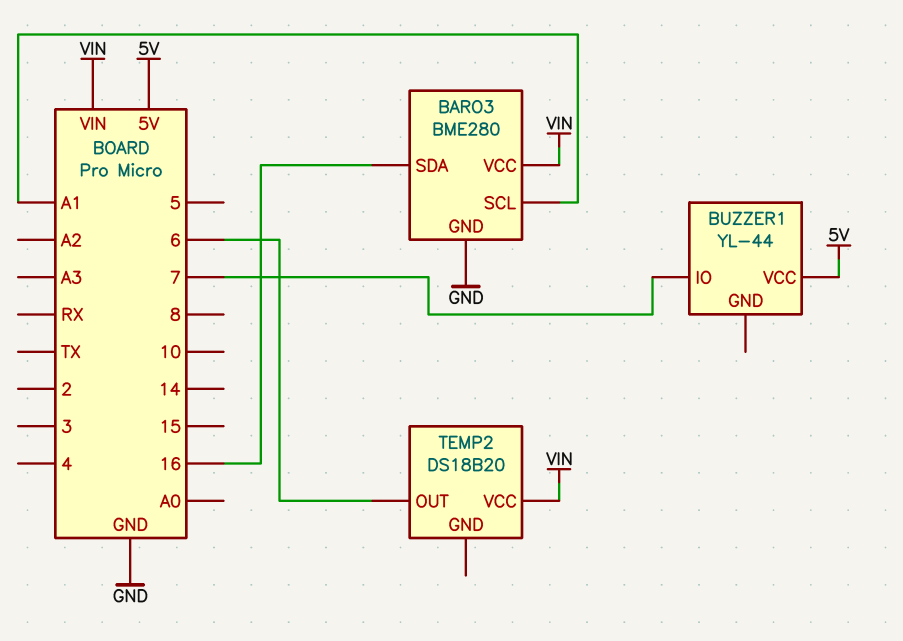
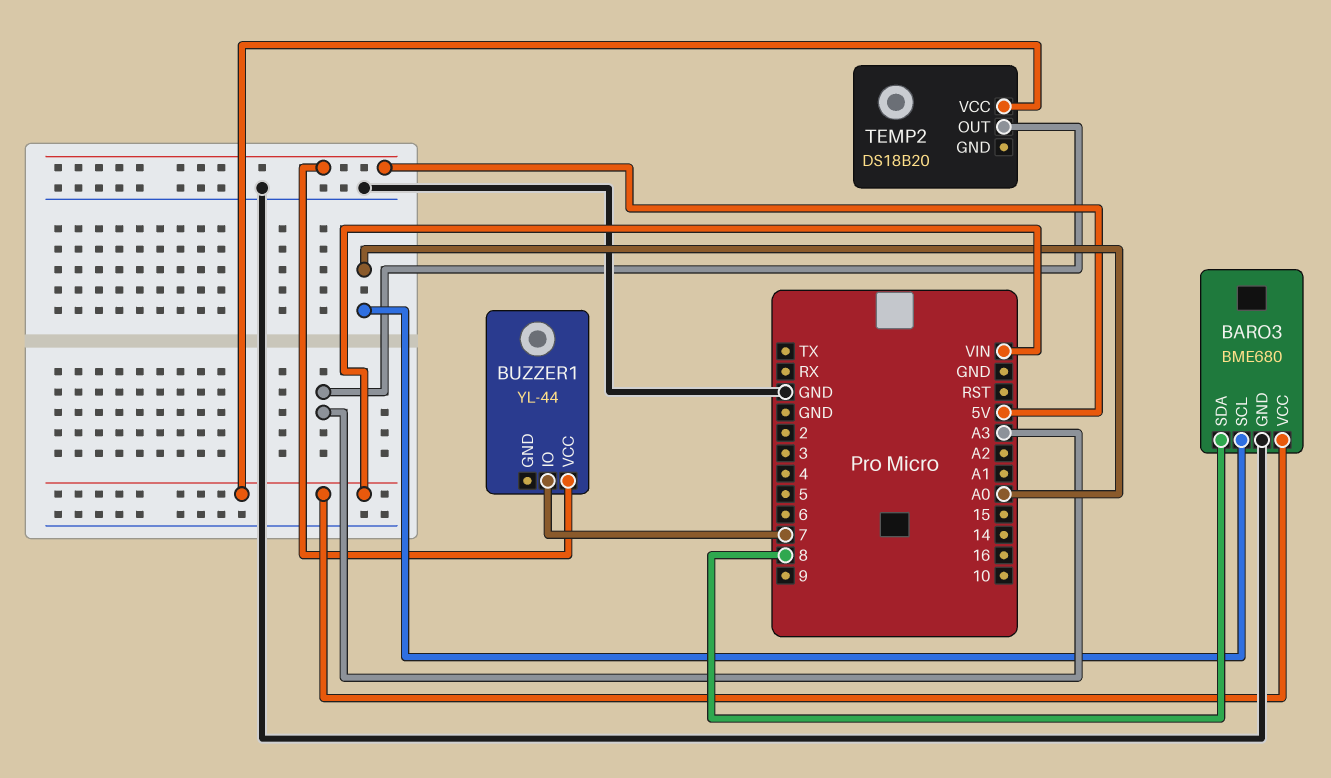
BARO3: BME280 -> BME680
BARO3 pin SCL: A1 -> A0
BARO3 pin SDA: 16 -> 8
TEMP2 pin OUT: 6 -> A3

